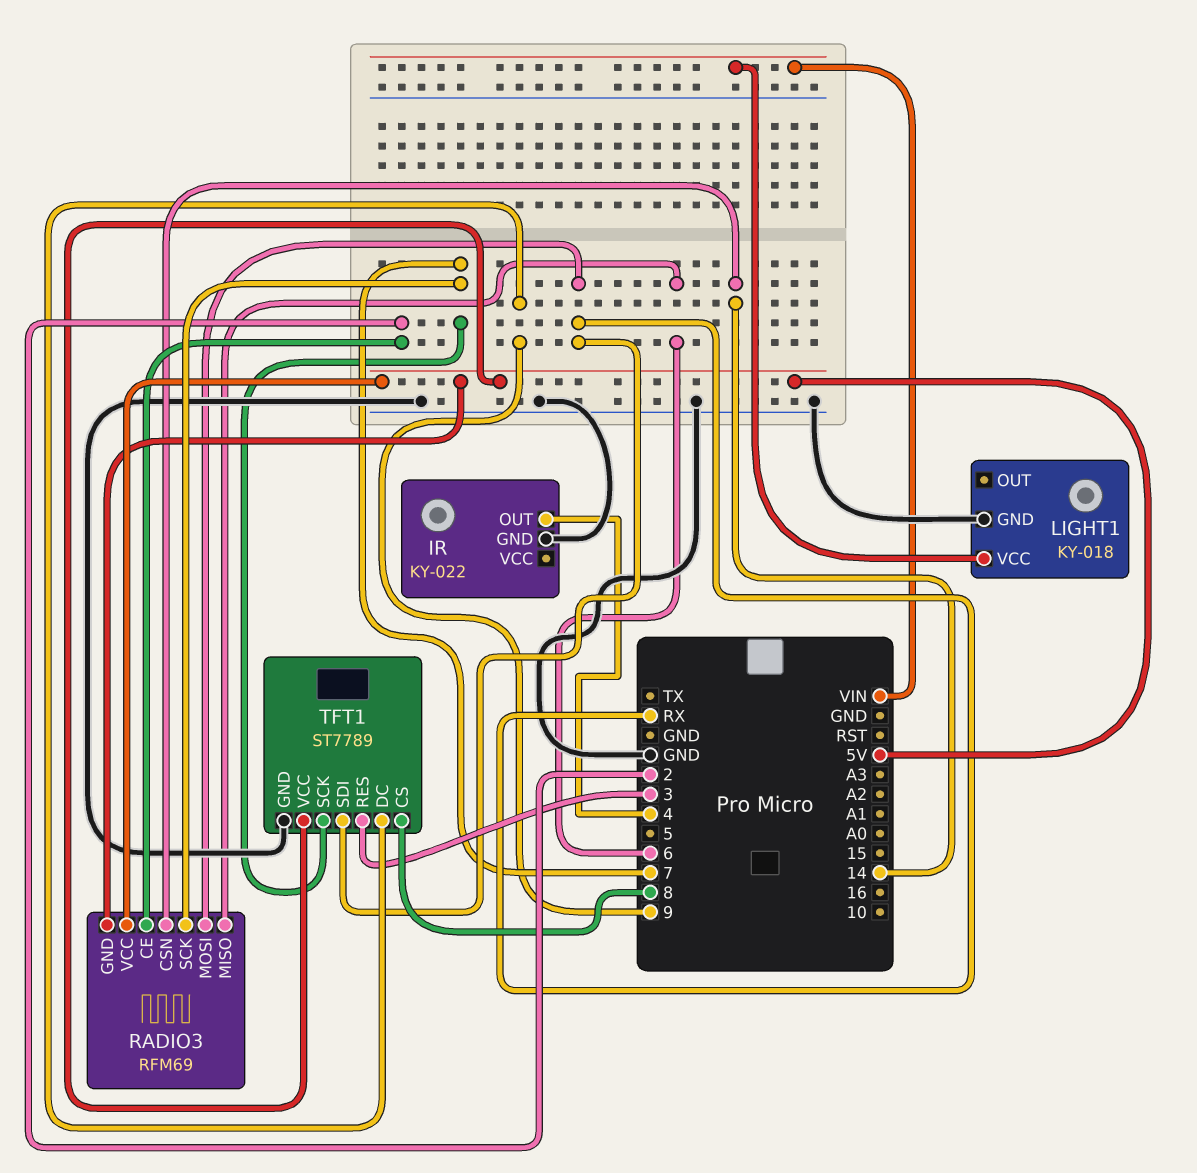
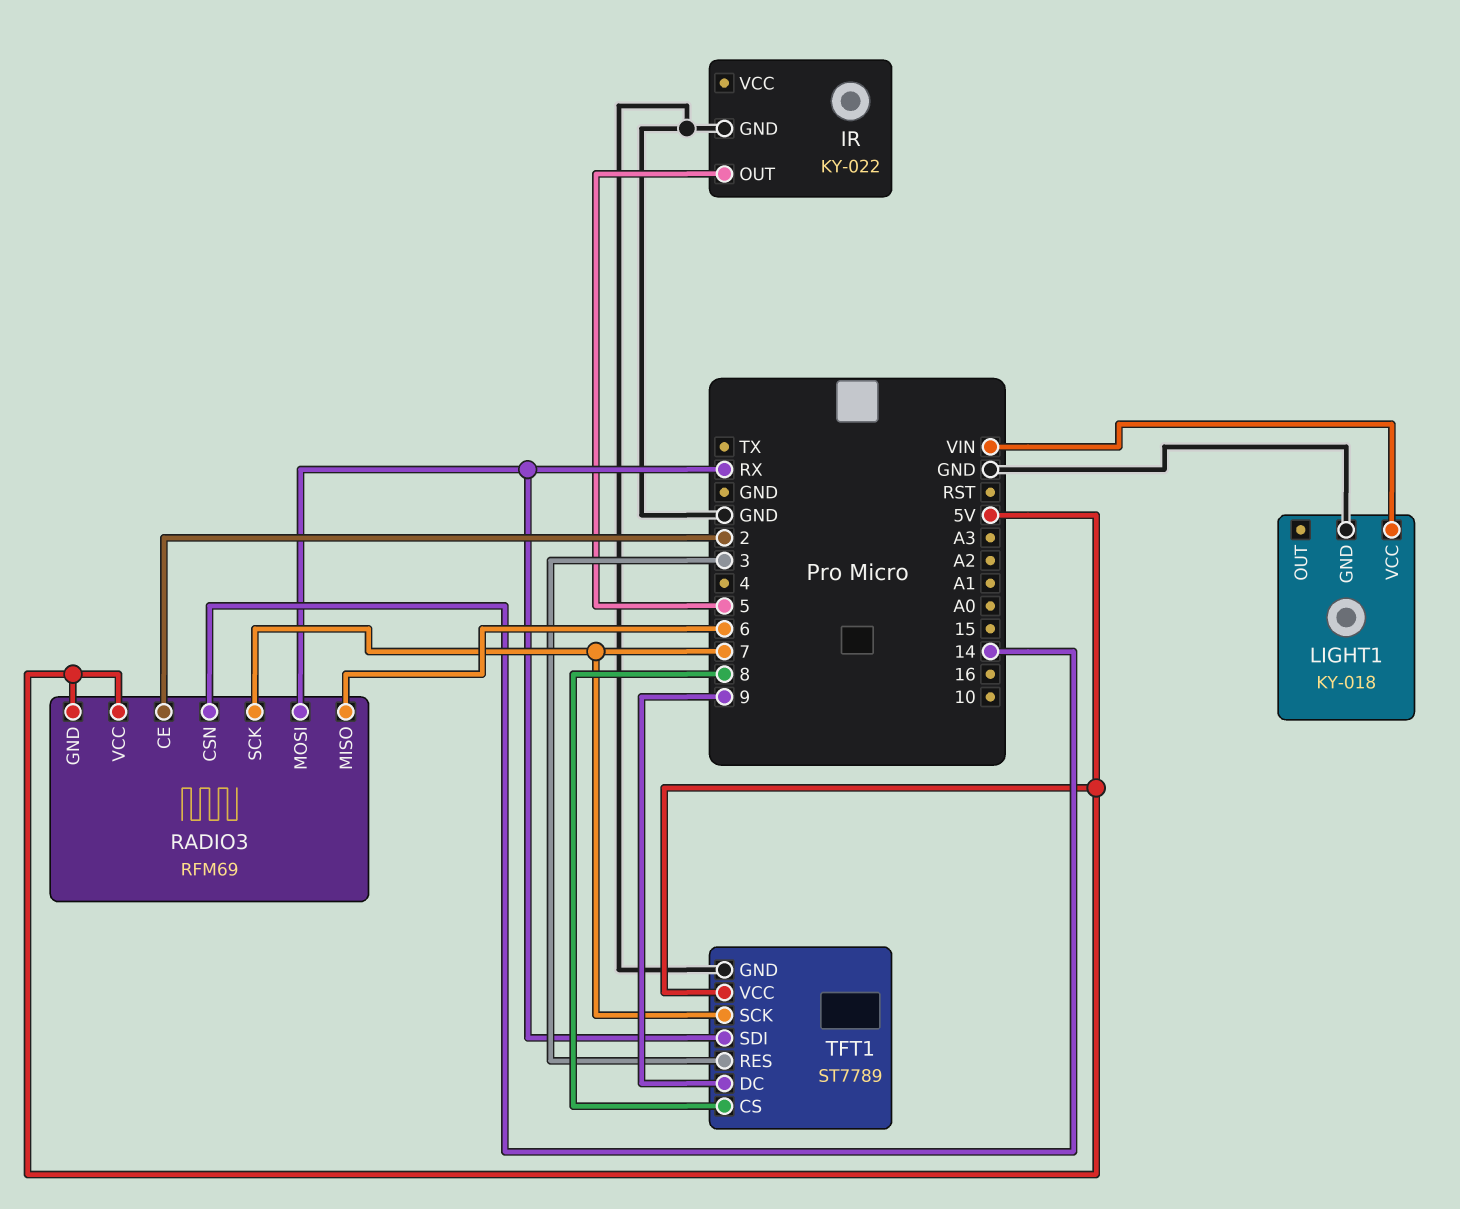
IR pin OUT: 4 -> 5

